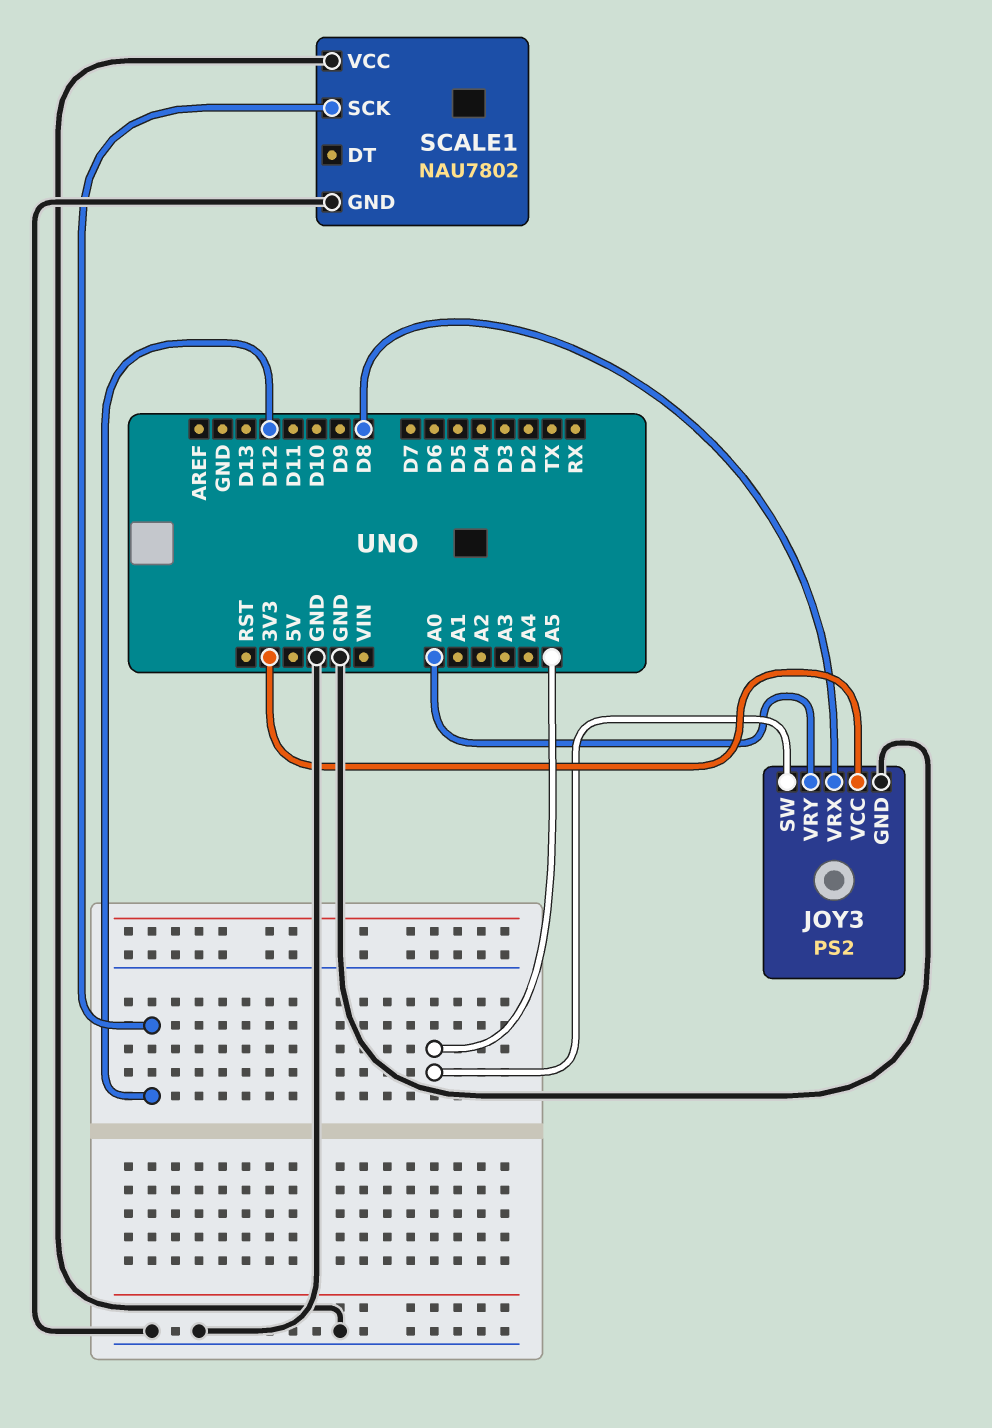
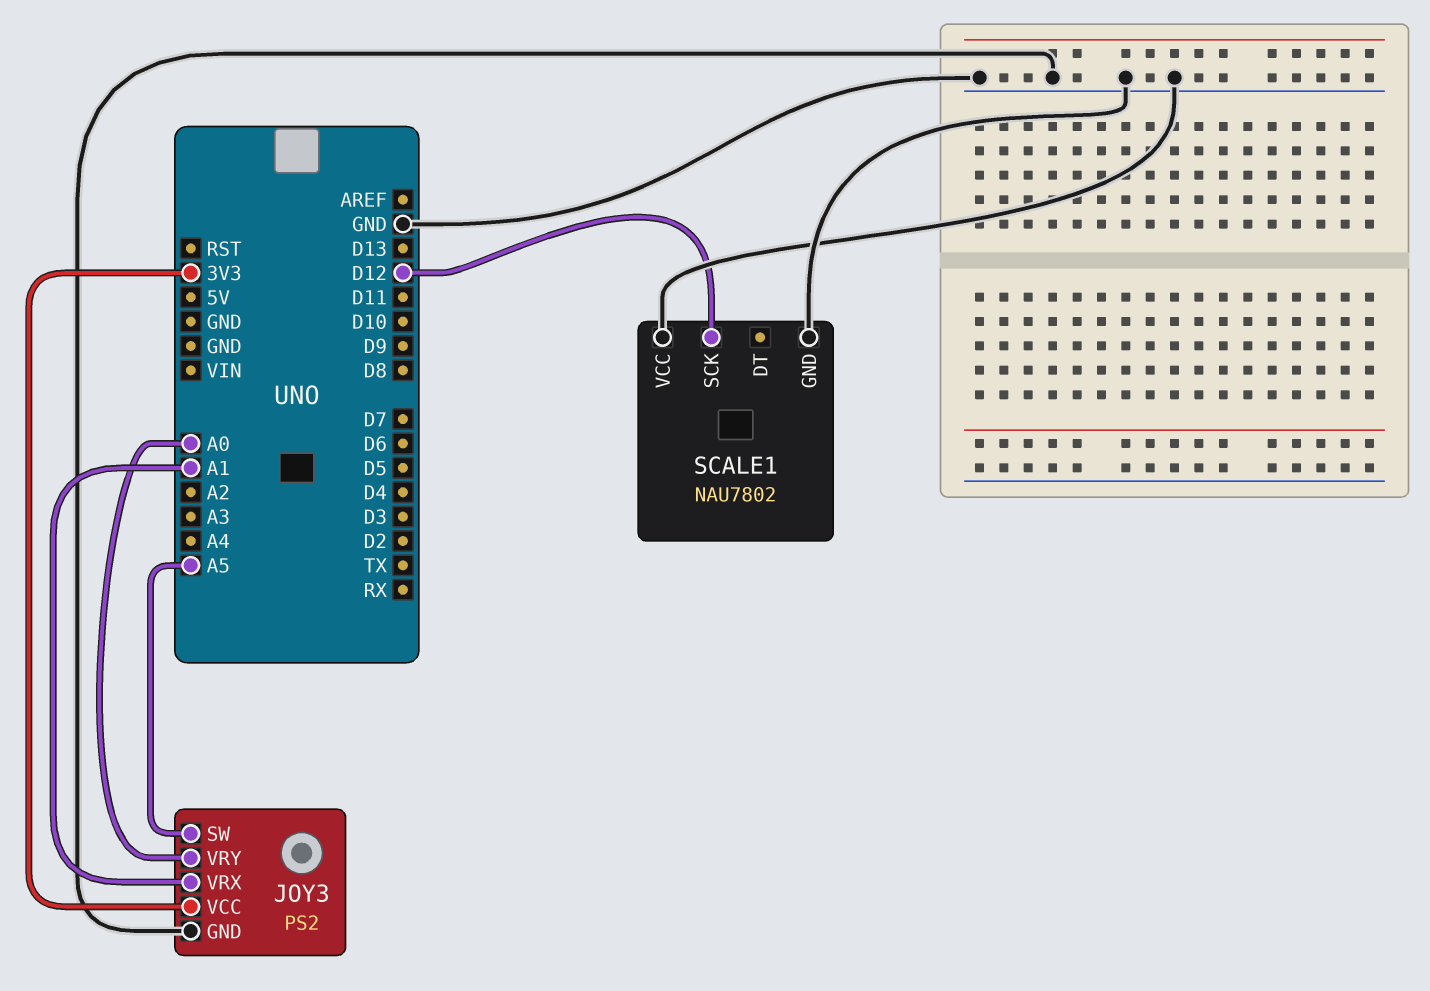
JOY3 pin VRX: D8 -> A1

